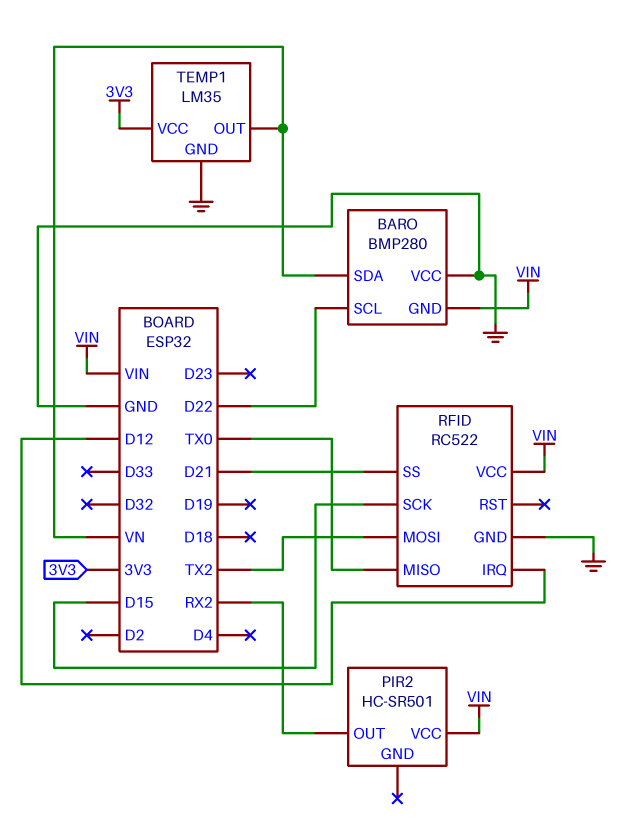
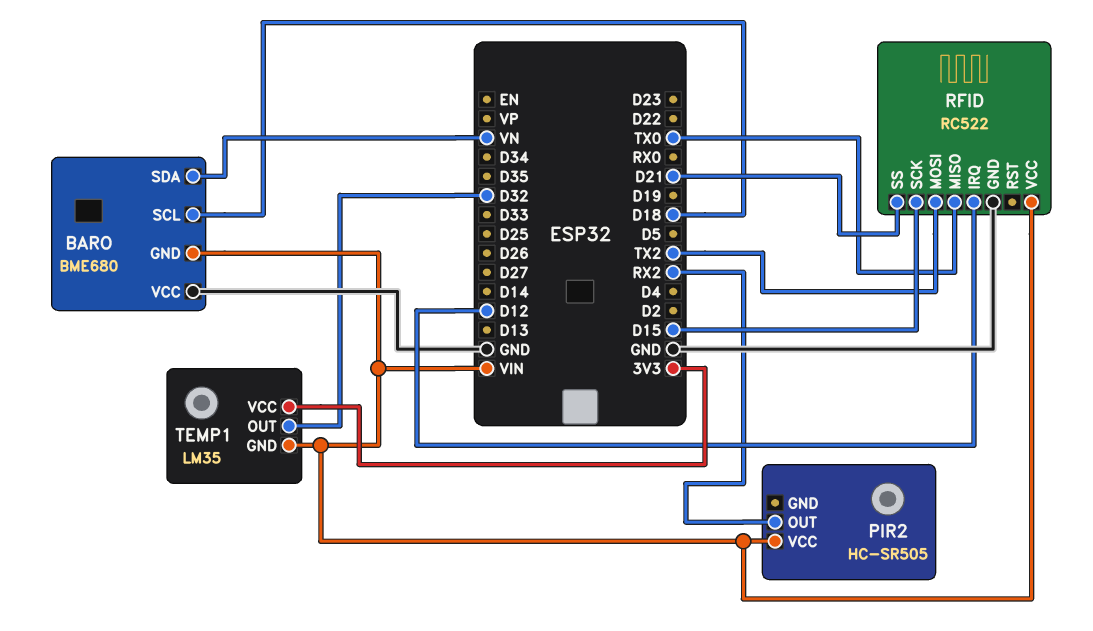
BARO: BMP280 -> BME680
BARO pin SCL: D22 -> D18
PIR2: HC-SR501 -> HC-SR505
TEMP1 pin GND: GND -> VIN
TEMP1 pin OUT: VN -> D32

